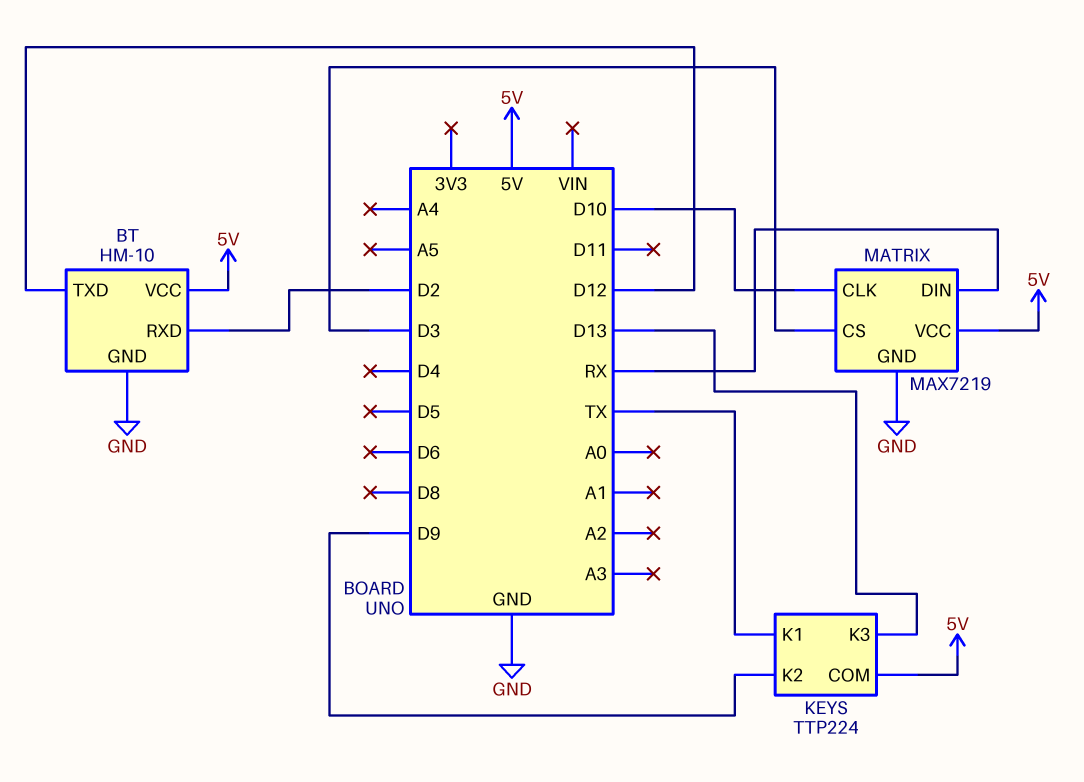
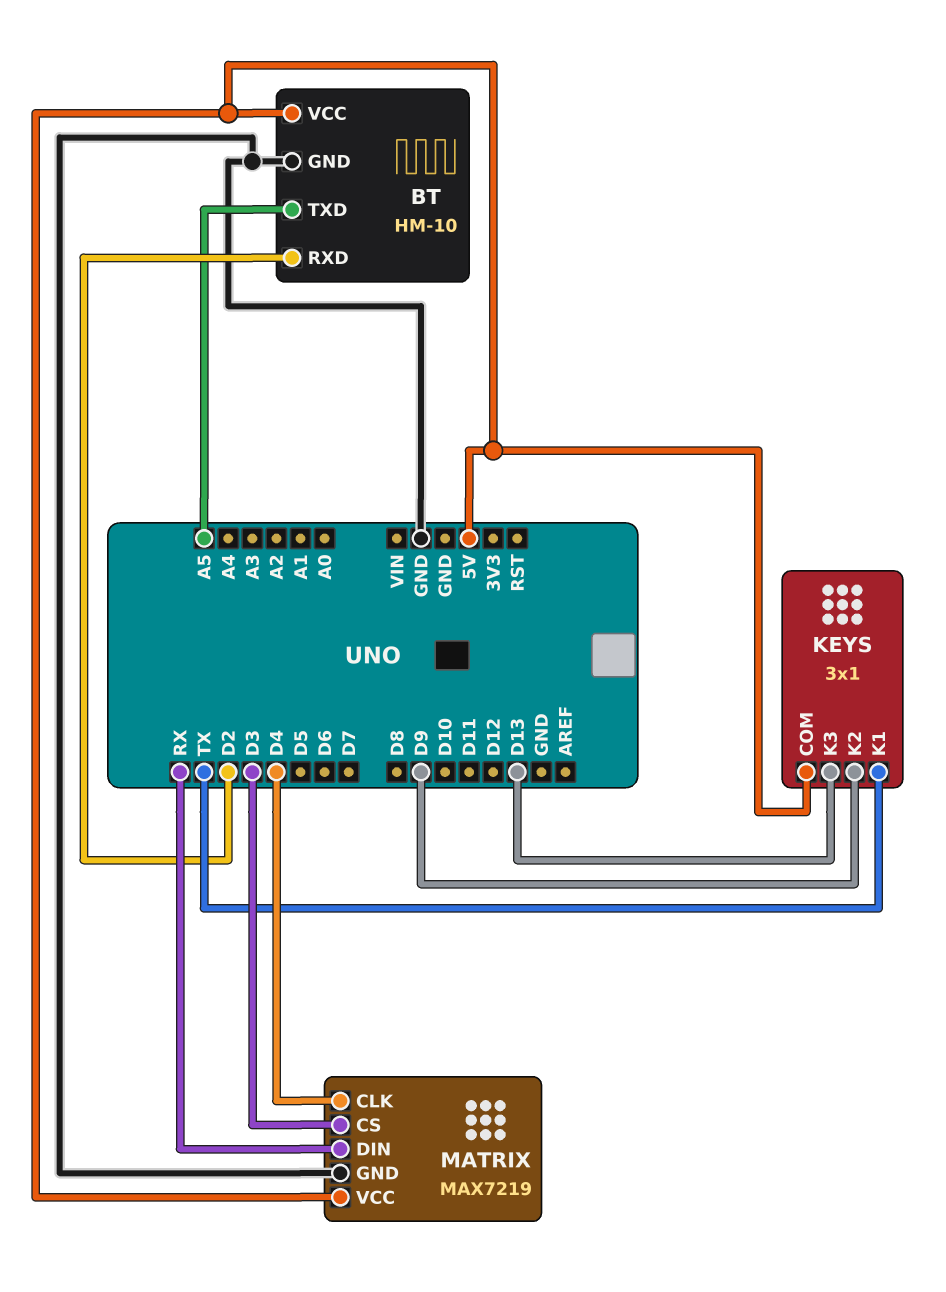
BT pin TXD: D12 -> A5
KEYS: TTP224 -> 3x1
MATRIX pin CLK: D10 -> D4

